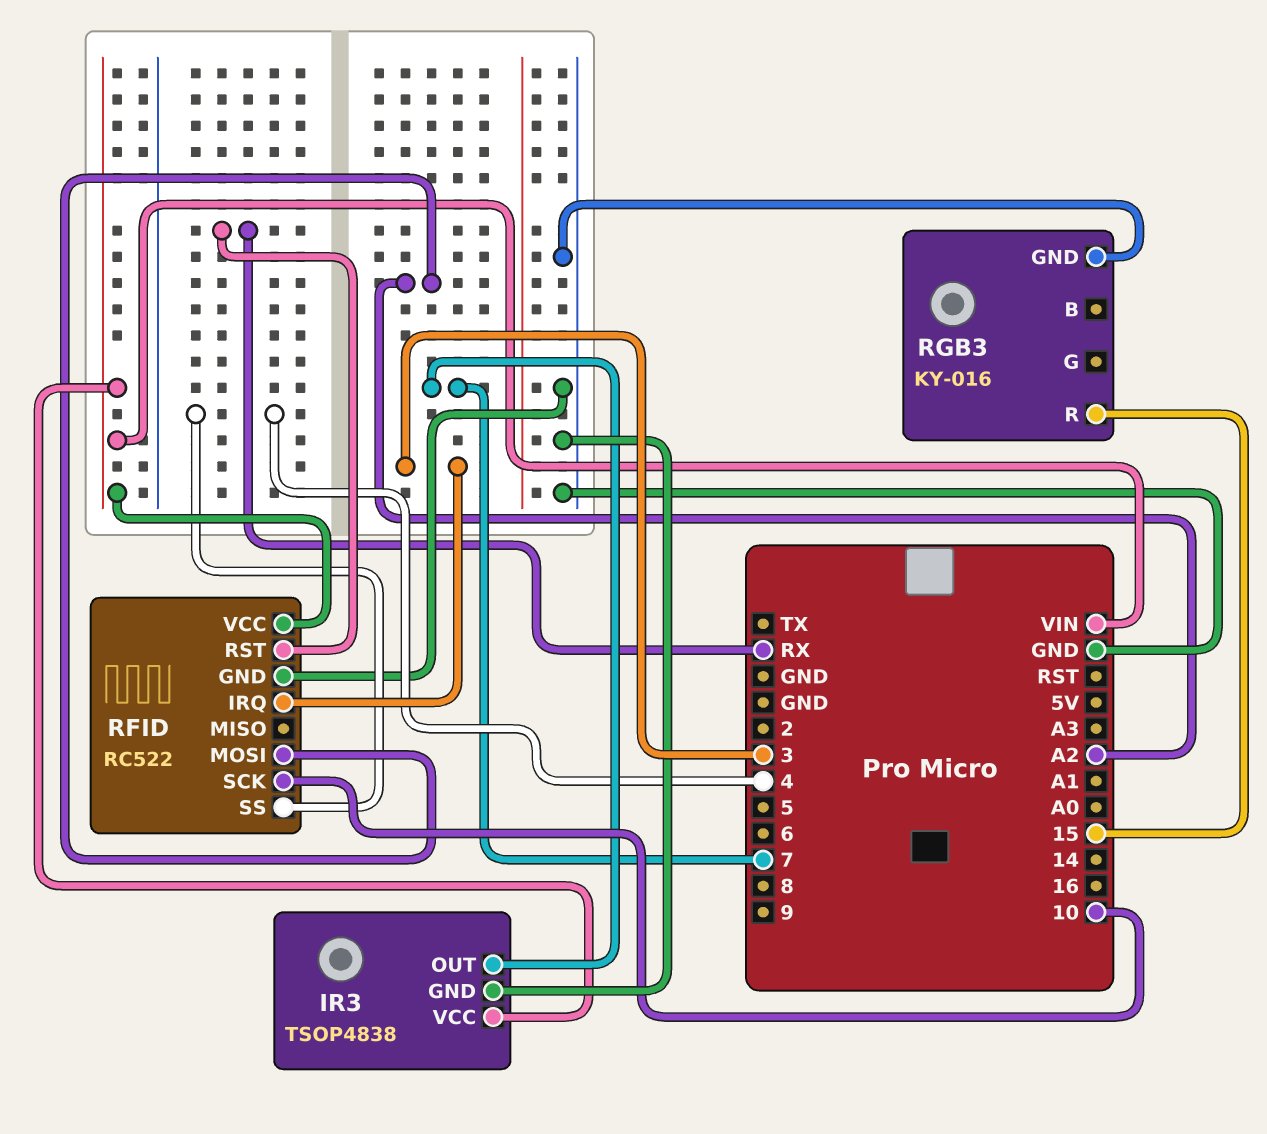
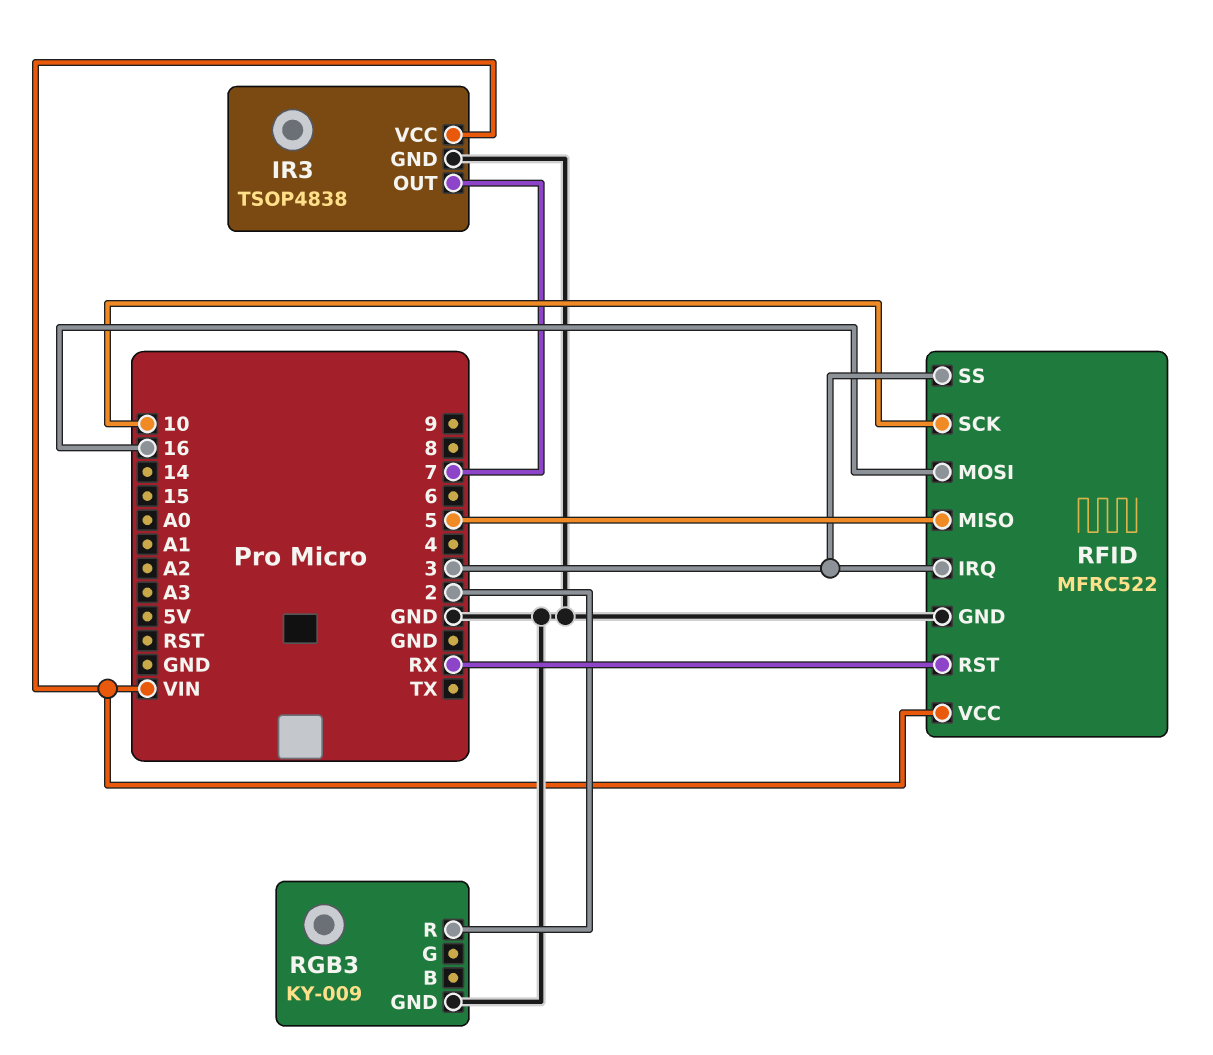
RFID: RC522 -> MFRC522
RFID pin MISO: none -> 5
RFID pin MOSI: A2 -> 16
RFID pin SS: 4 -> 3
RGB3: KY-016 -> KY-009
RGB3 pin R: 15 -> 2

